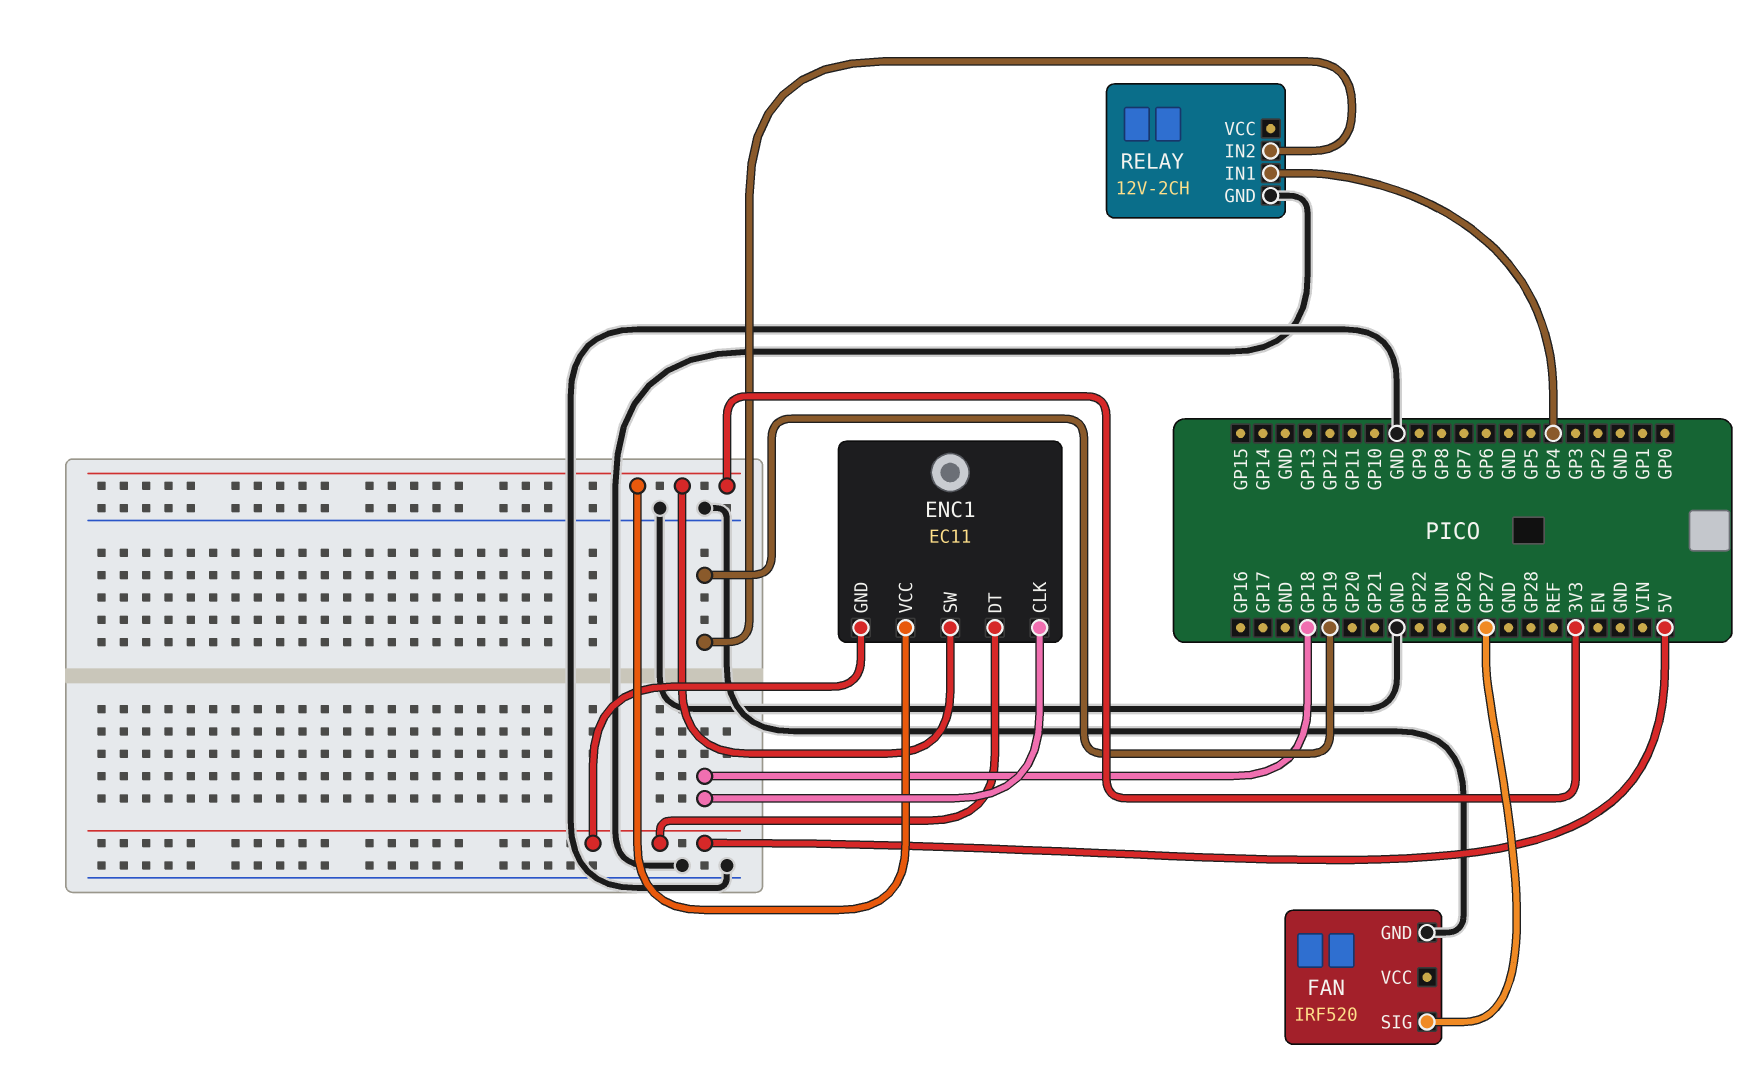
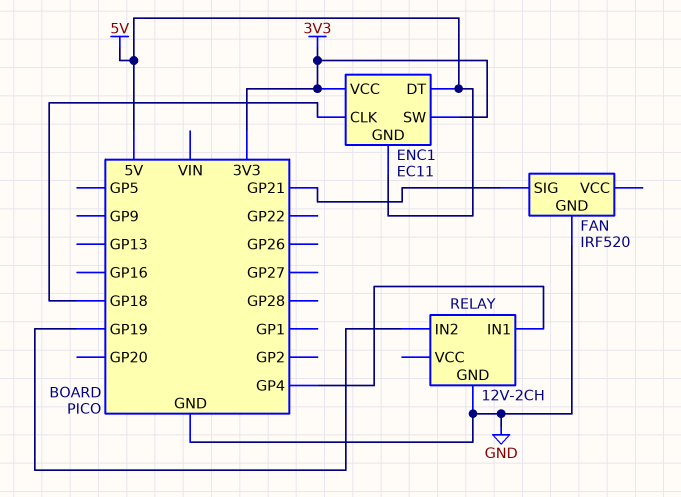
FAN pin SIG: GP27 -> GP21

